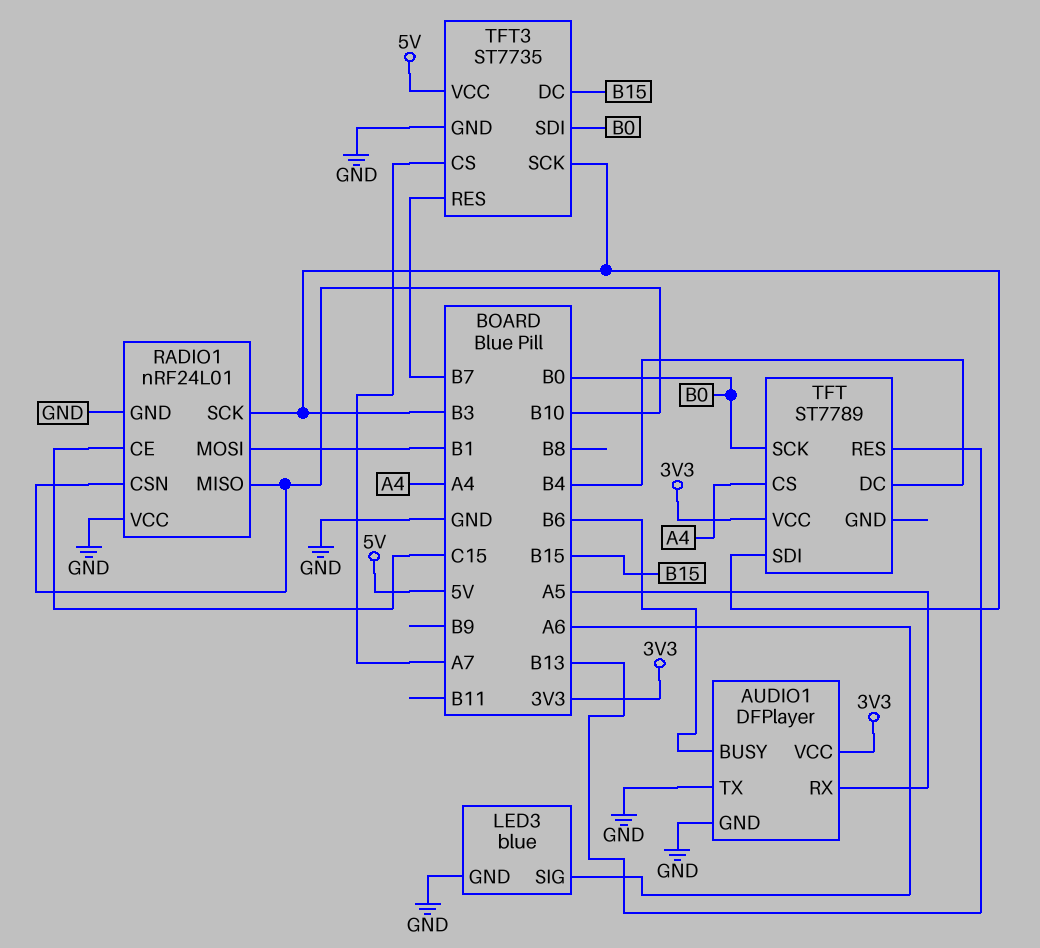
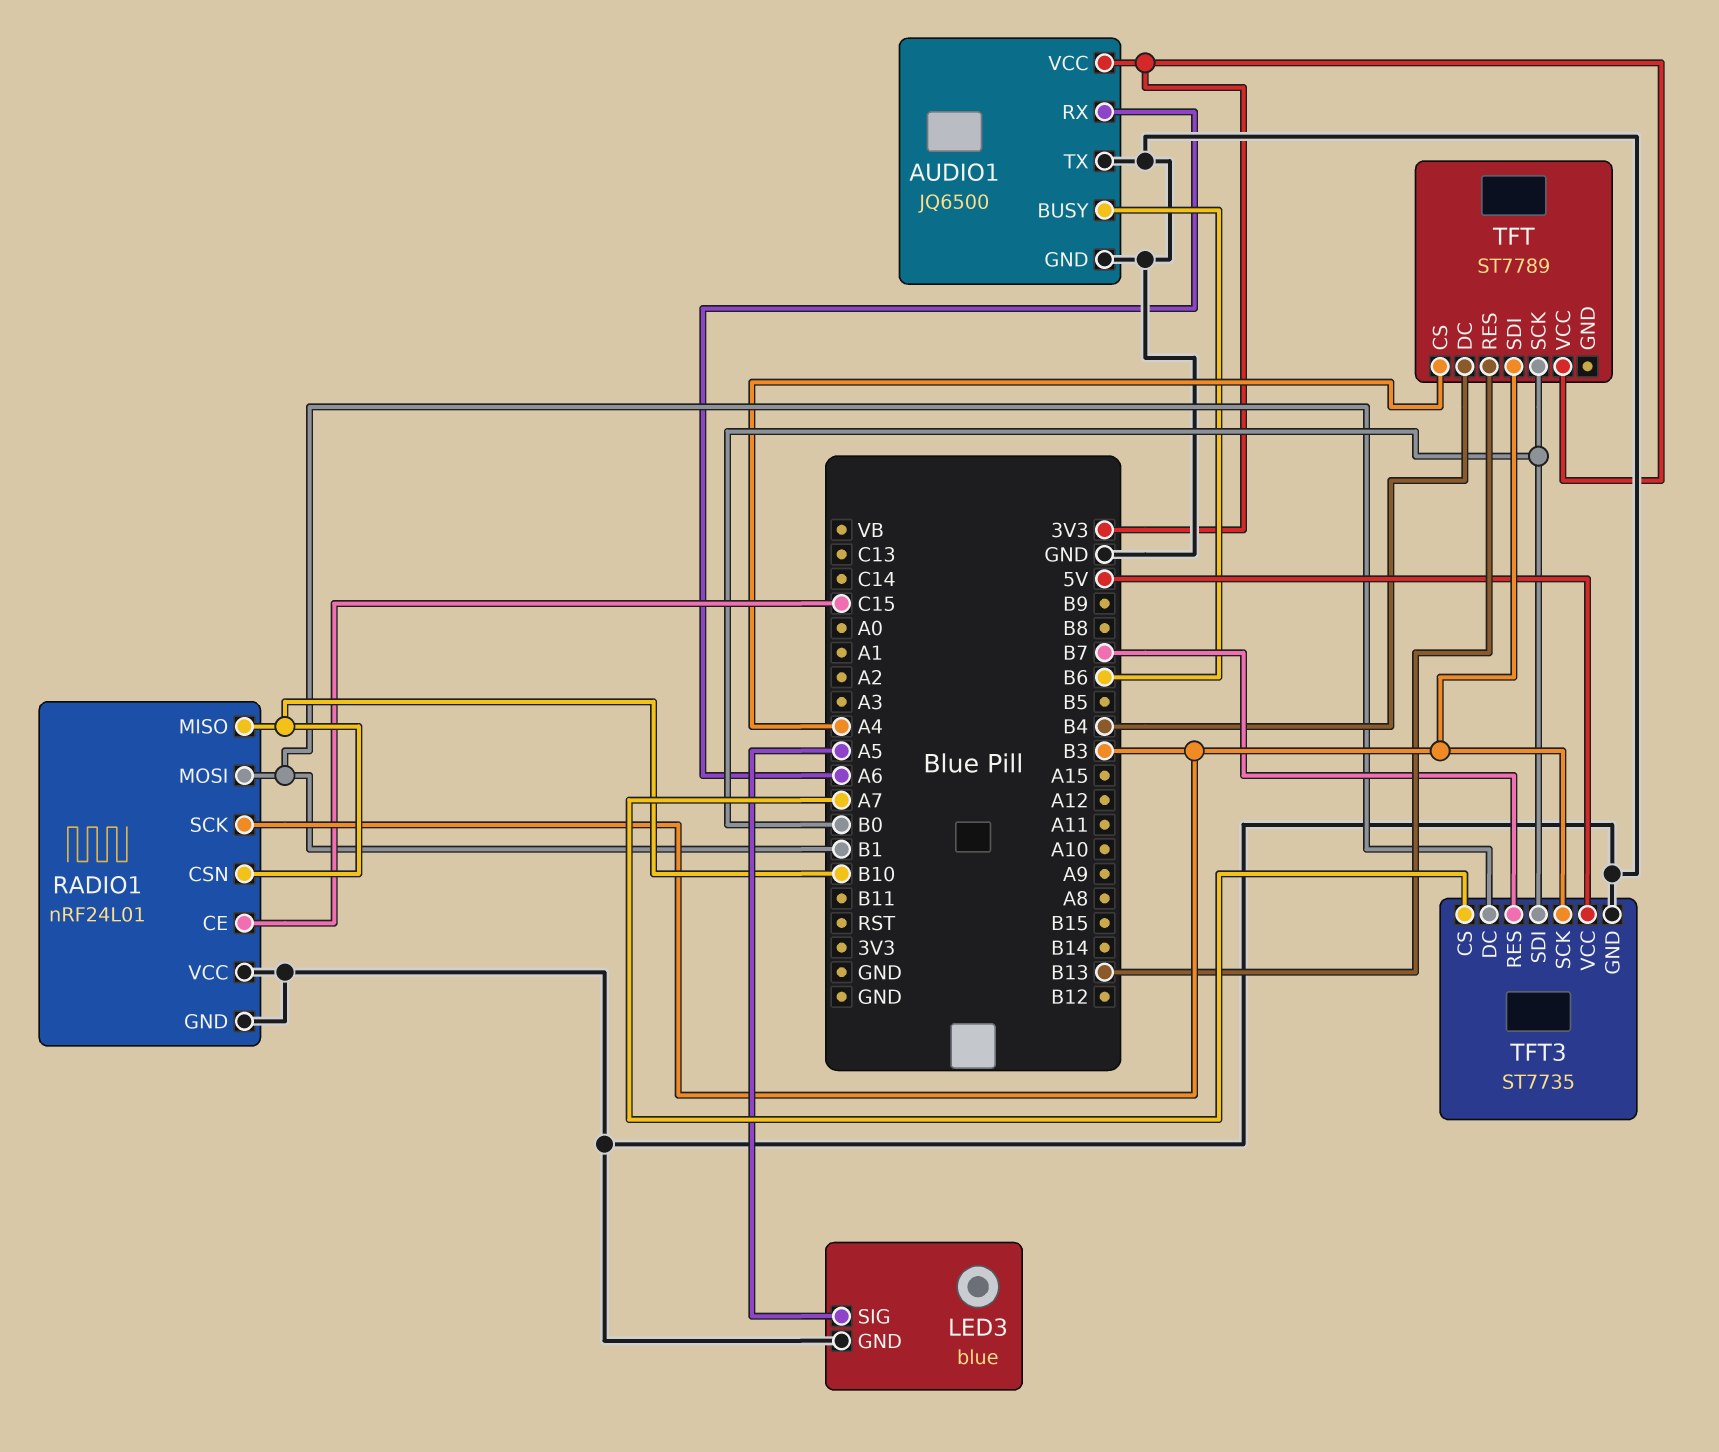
AUDIO1: DFPlayer -> JQ6500
AUDIO1 pin RX: A5 -> A6
LED3 pin SIG: A6 -> A5
TFT3 pin DC: B15 -> B1

